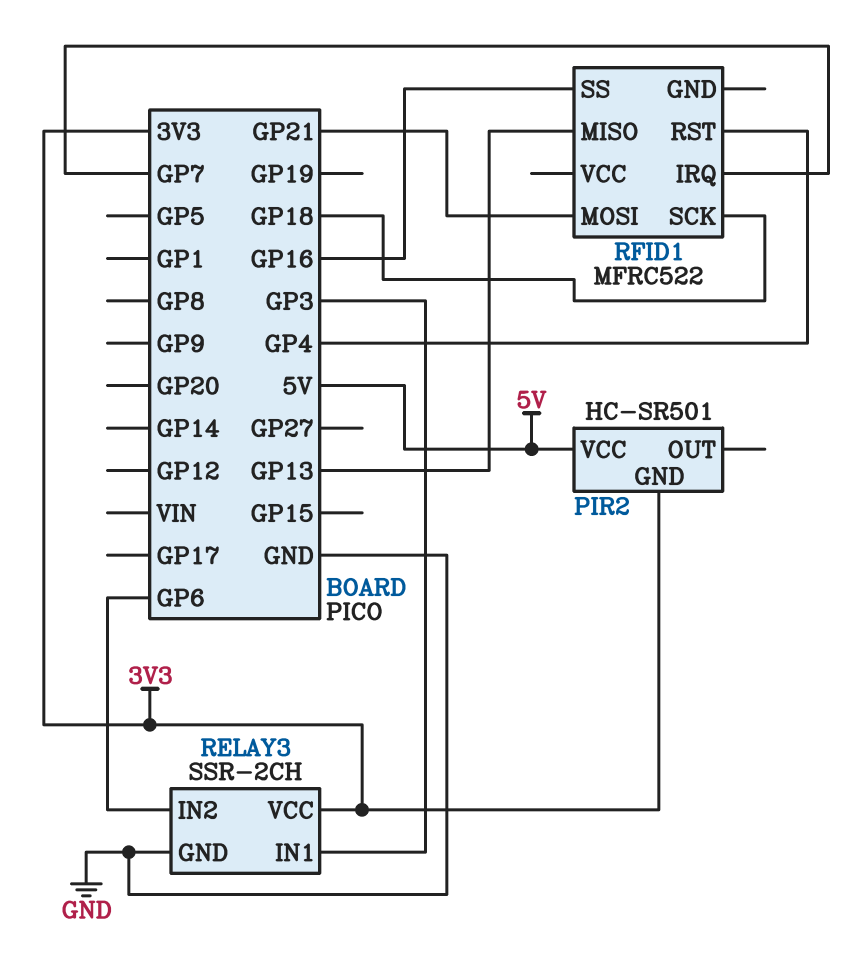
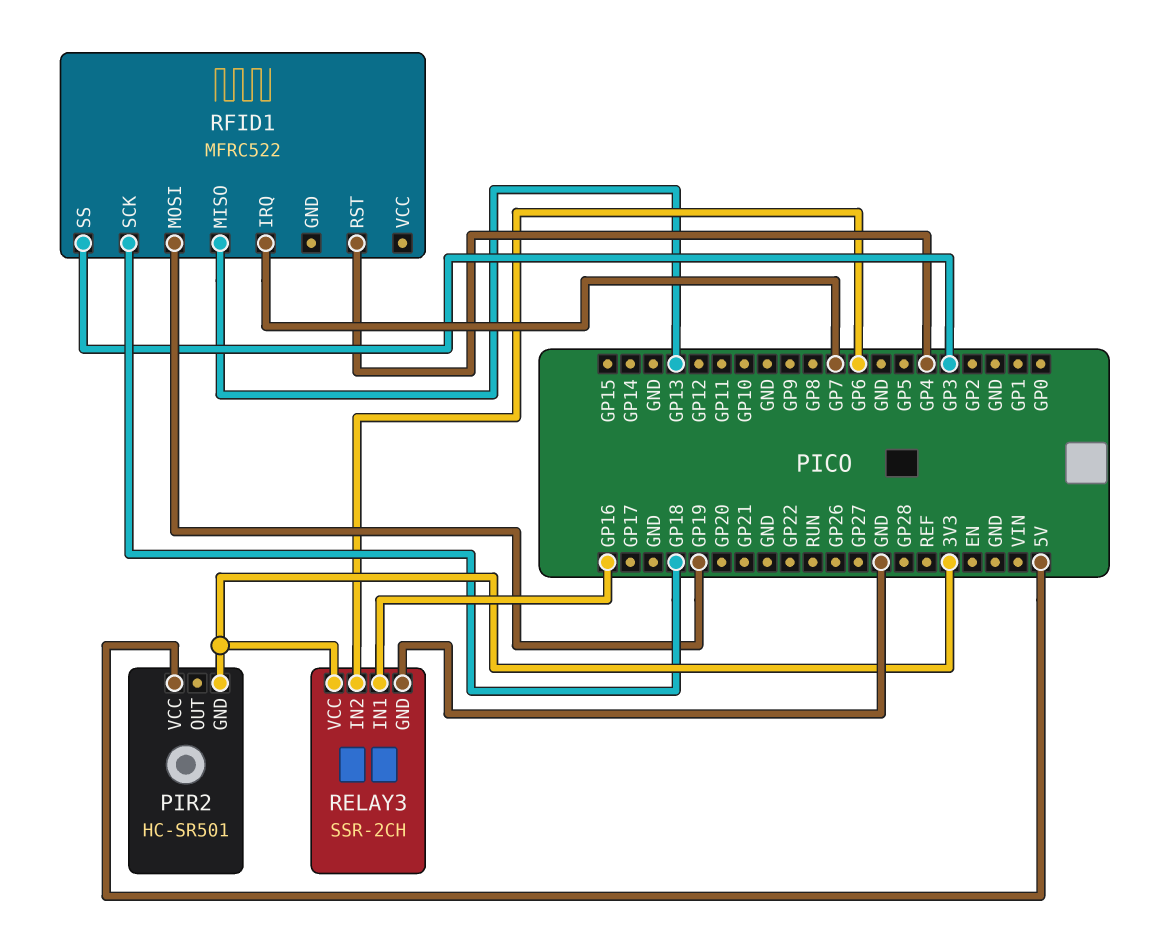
RELAY3 pin IN1: GP3 -> GP16
RFID1 pin MOSI: GP21 -> GP19
RFID1 pin SS: GP16 -> GP3

